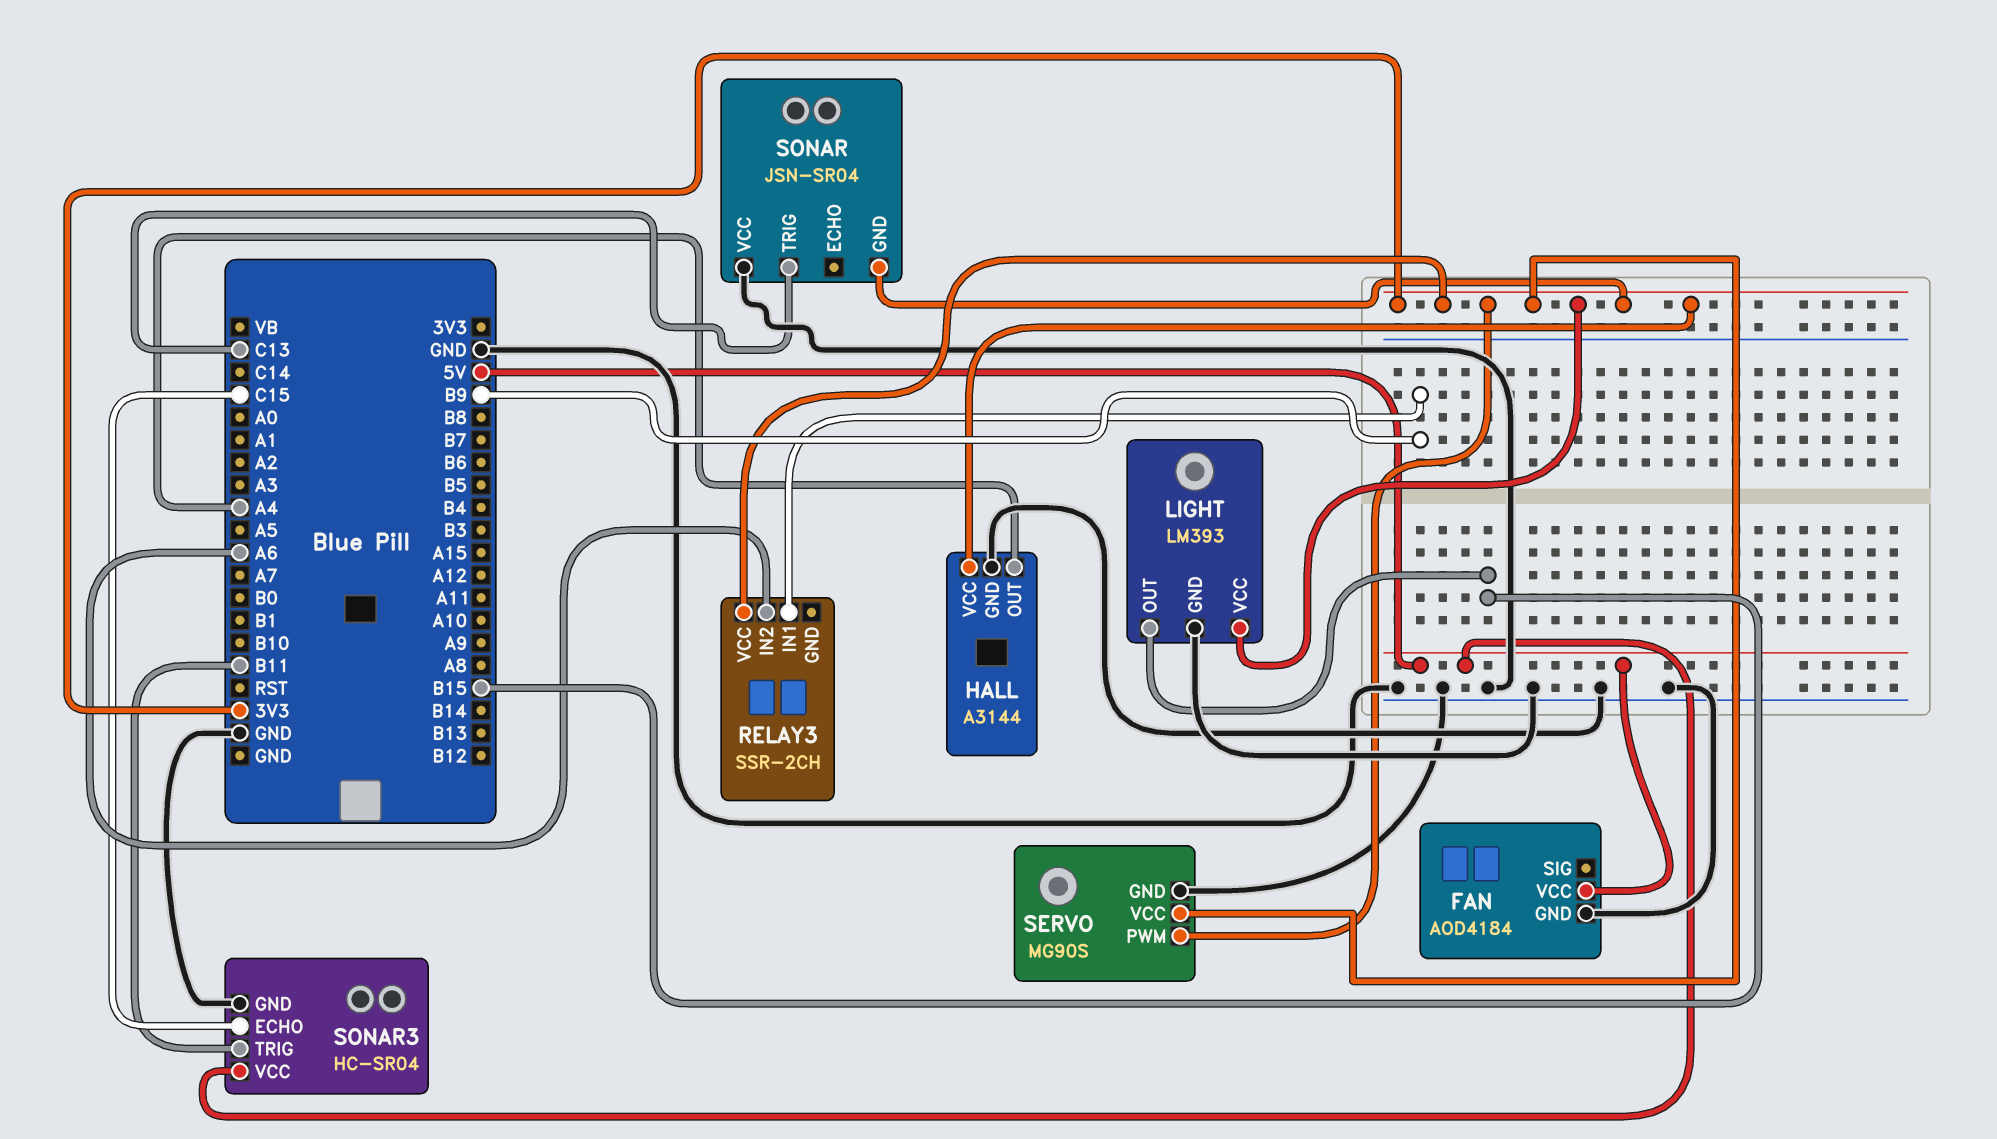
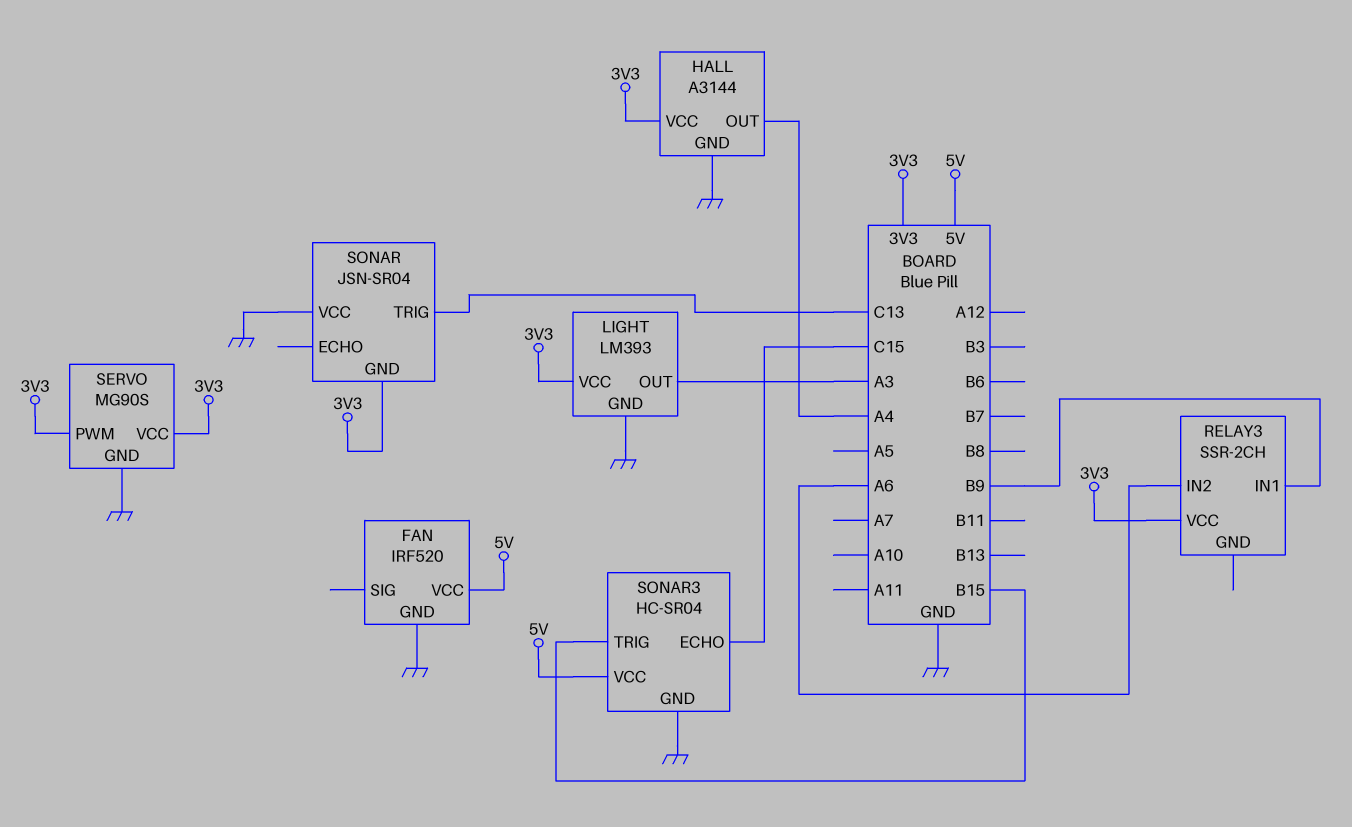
FAN: AOD4184 -> IRF520
LIGHT pin OUT: B15 -> A3
SONAR3 pin TRIG: B11 -> B15

